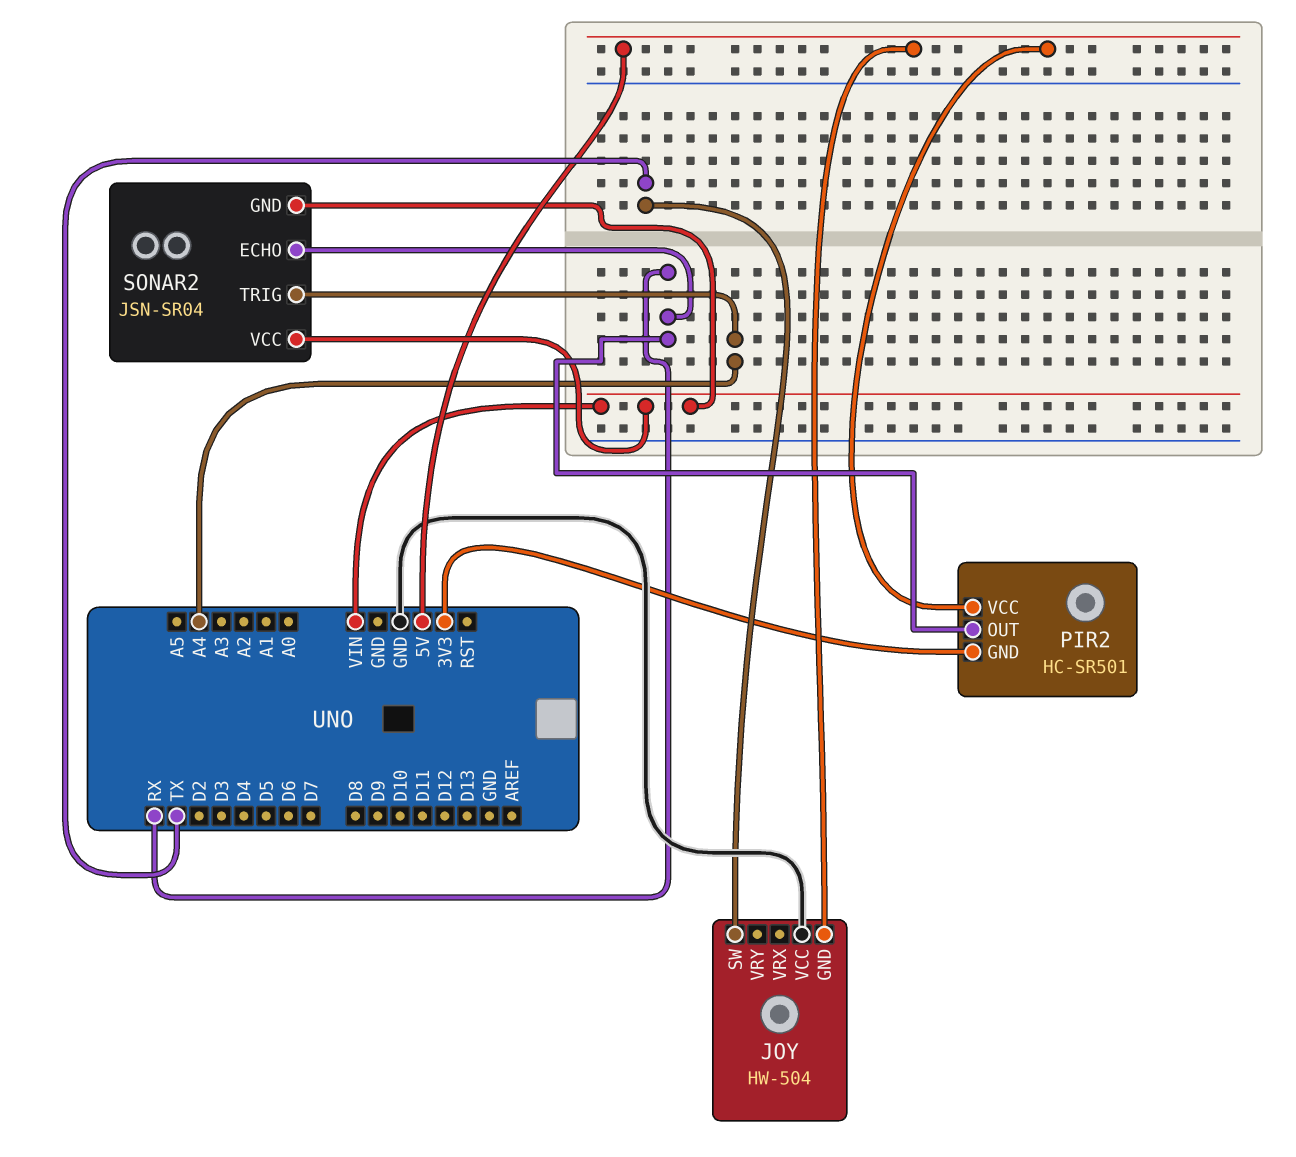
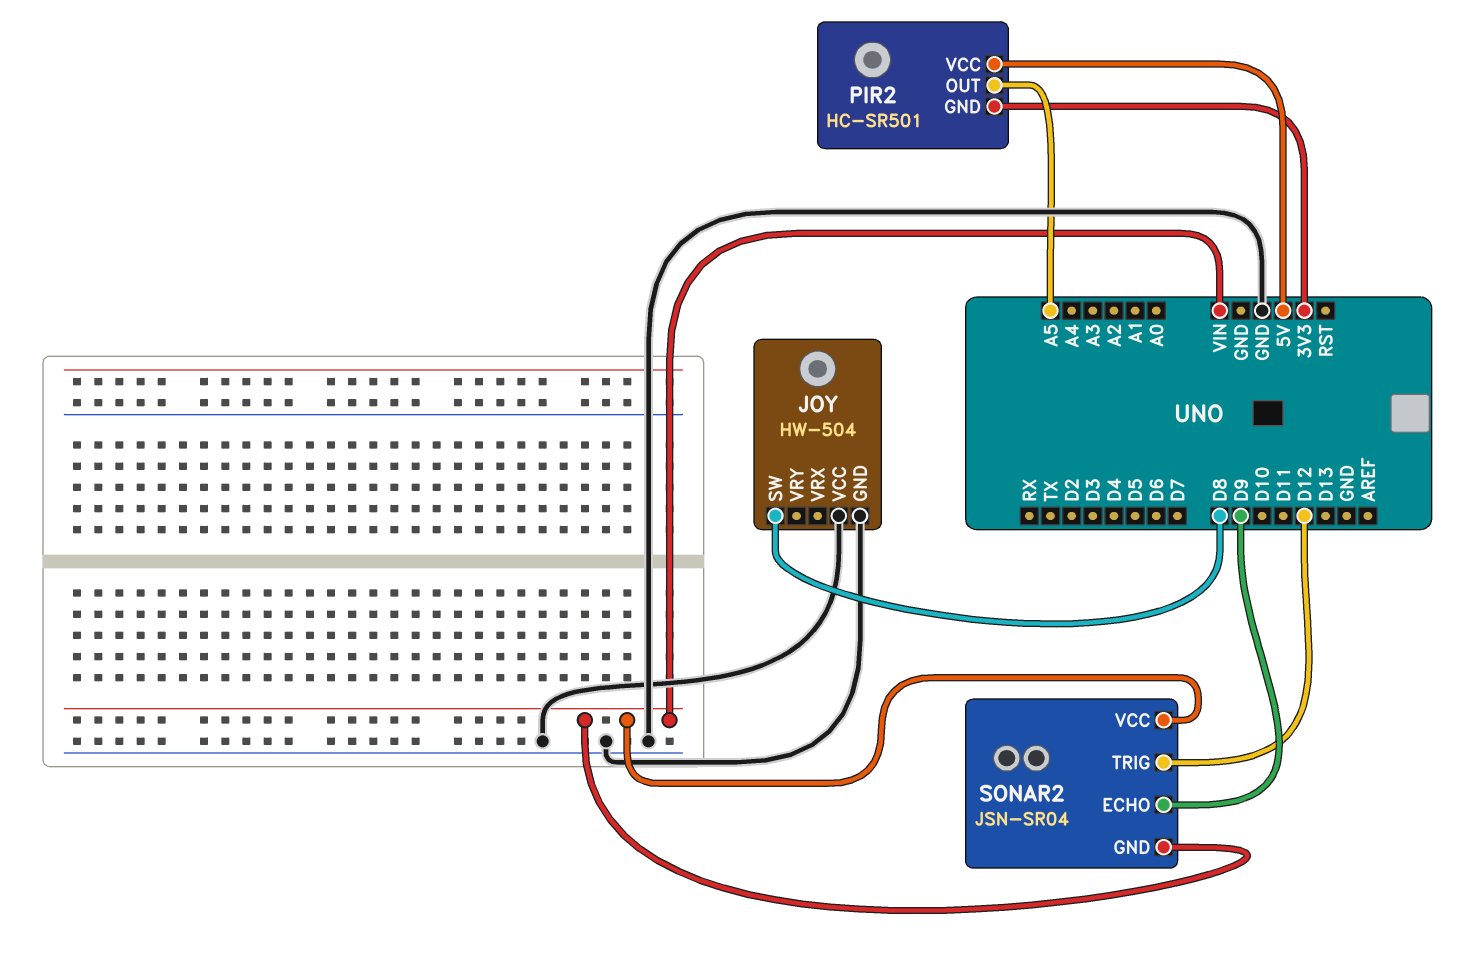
JOY pin GND: 5V -> GND
JOY pin SW: TX -> D8
PIR2 pin OUT: RX -> A5
SONAR2 pin ECHO: RX -> D9
SONAR2 pin TRIG: A4 -> D12

